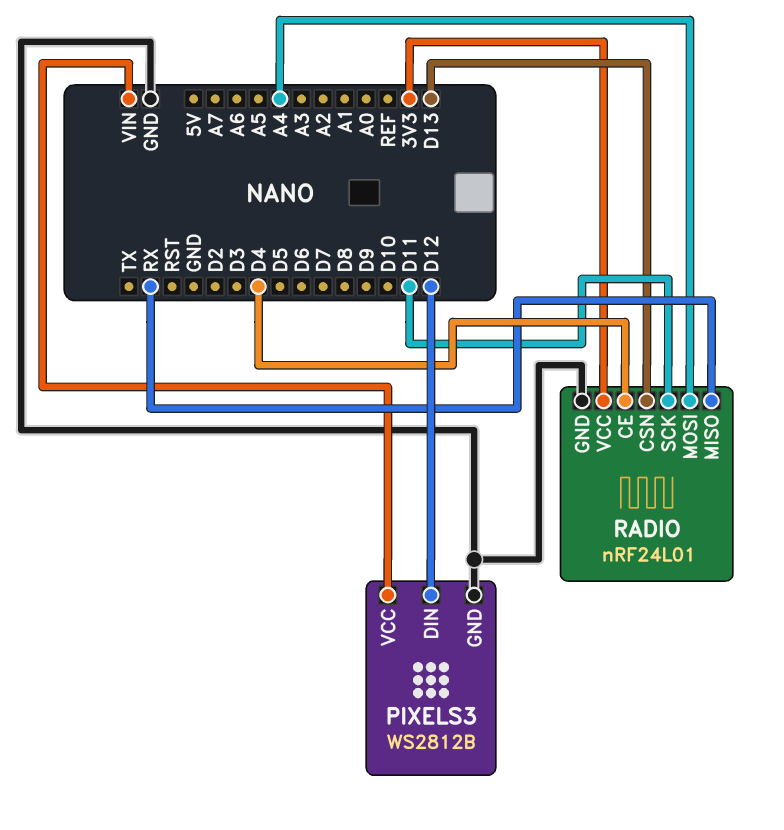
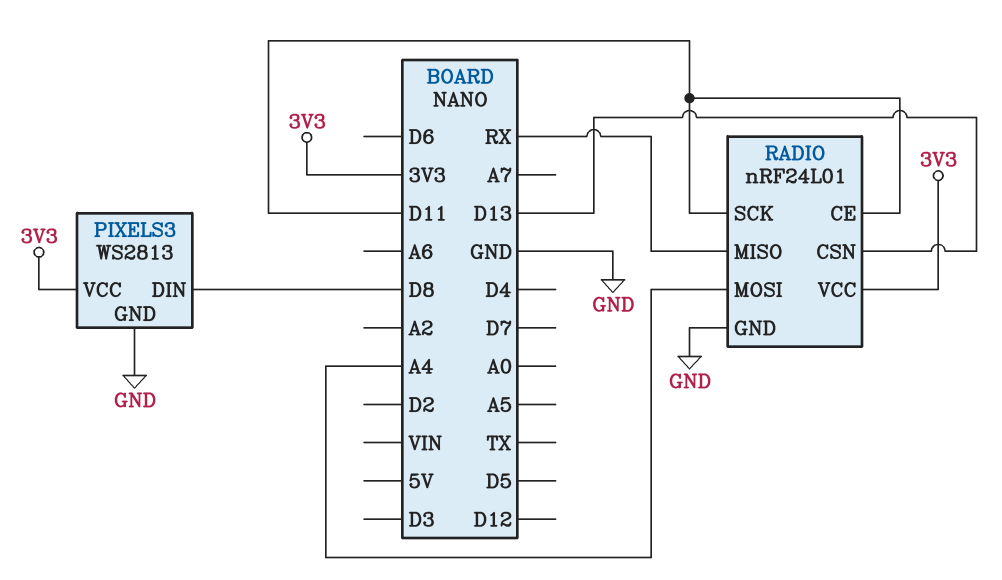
PIXELS3: WS2812B -> WS2813
PIXELS3 pin DIN: D12 -> D8
PIXELS3 pin VCC: VIN -> 3V3
RADIO pin CE: D4 -> D11

